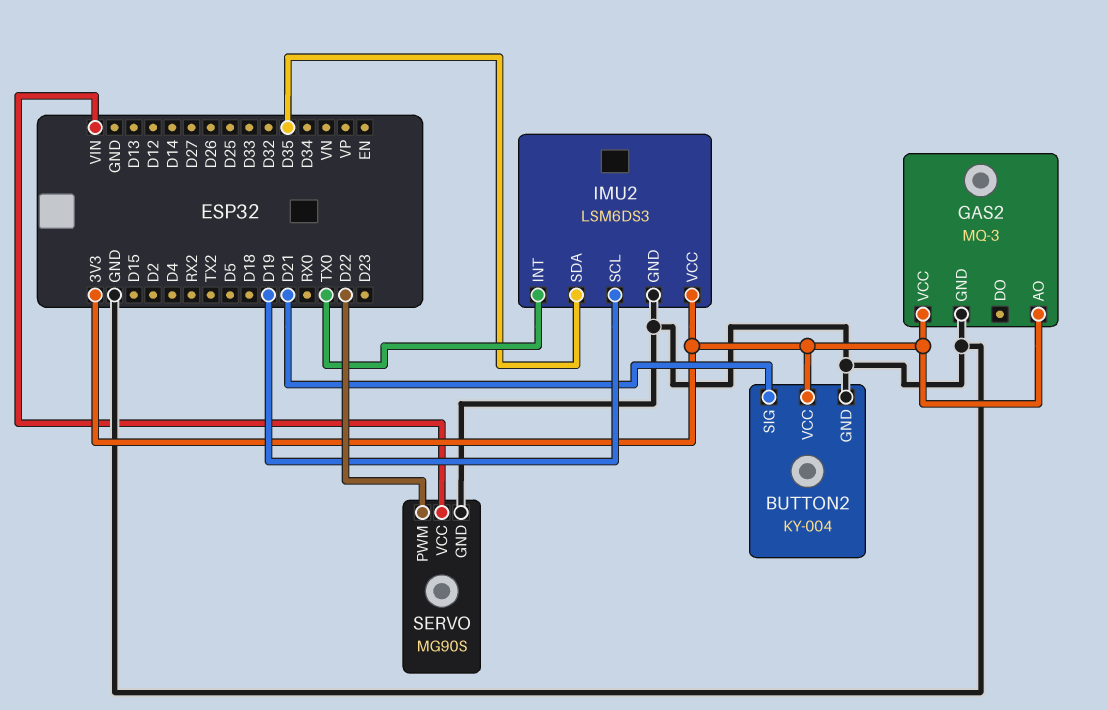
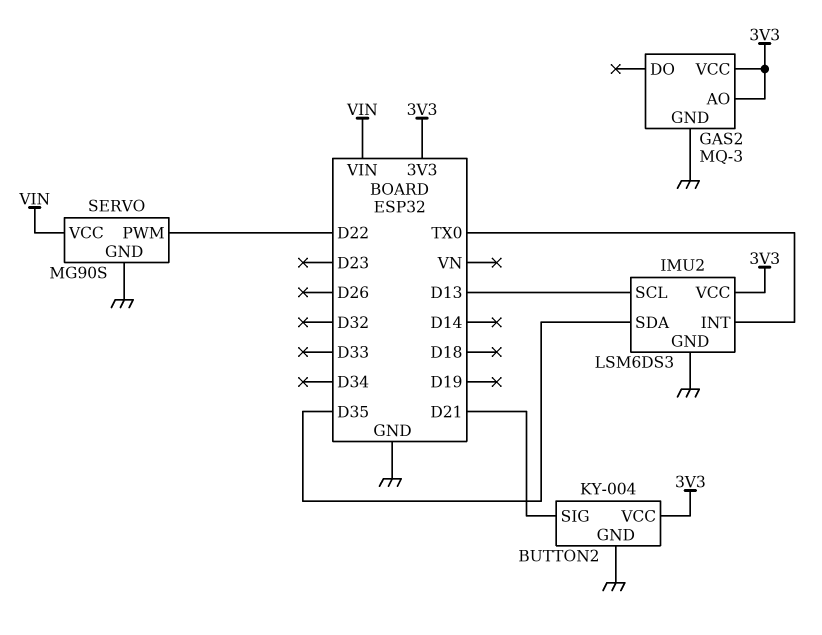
IMU2 pin SCL: D19 -> D13

